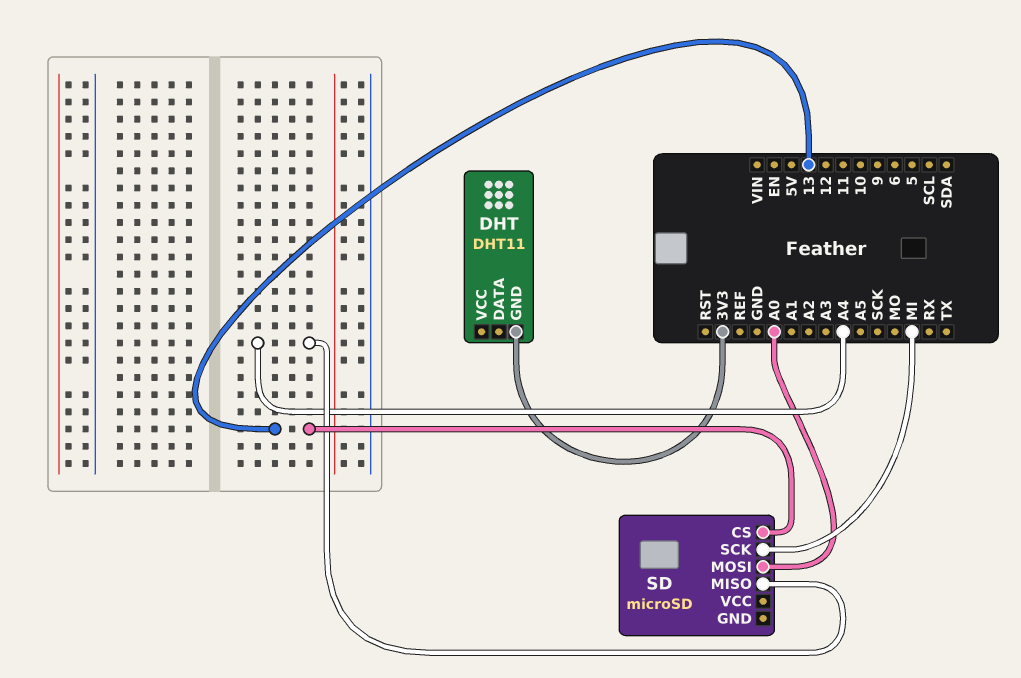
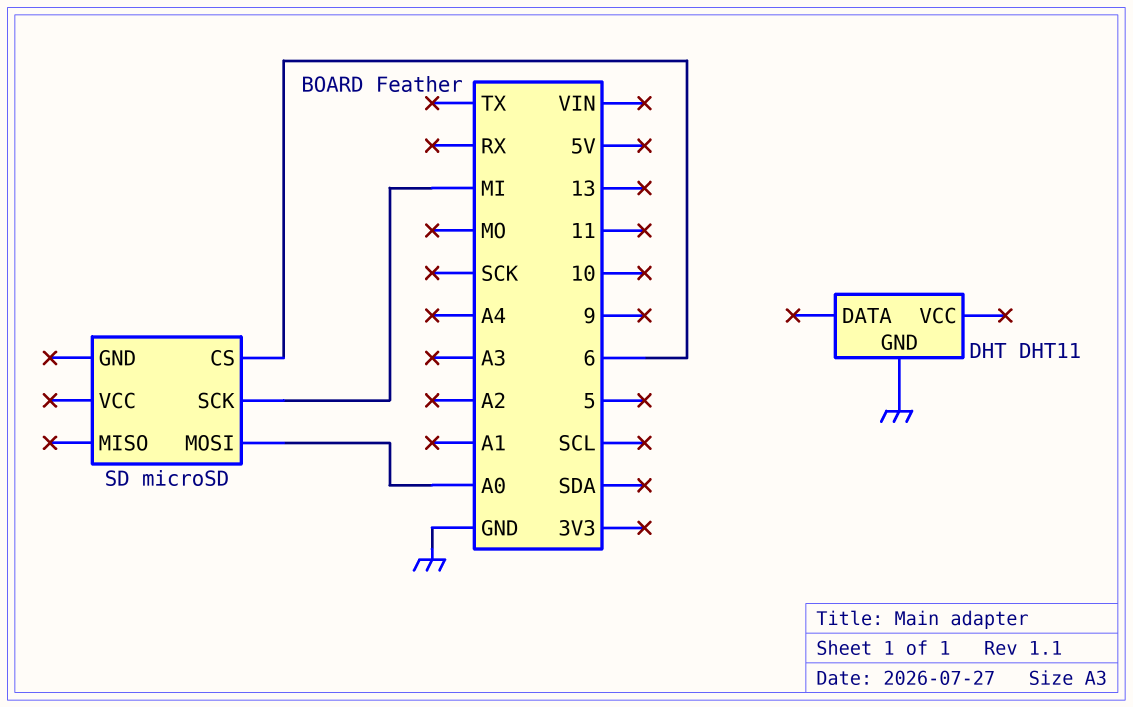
DHT pin GND: 3V3 -> GND
SD pin CS: 13 -> 6
SD pin MISO: A4 -> none

